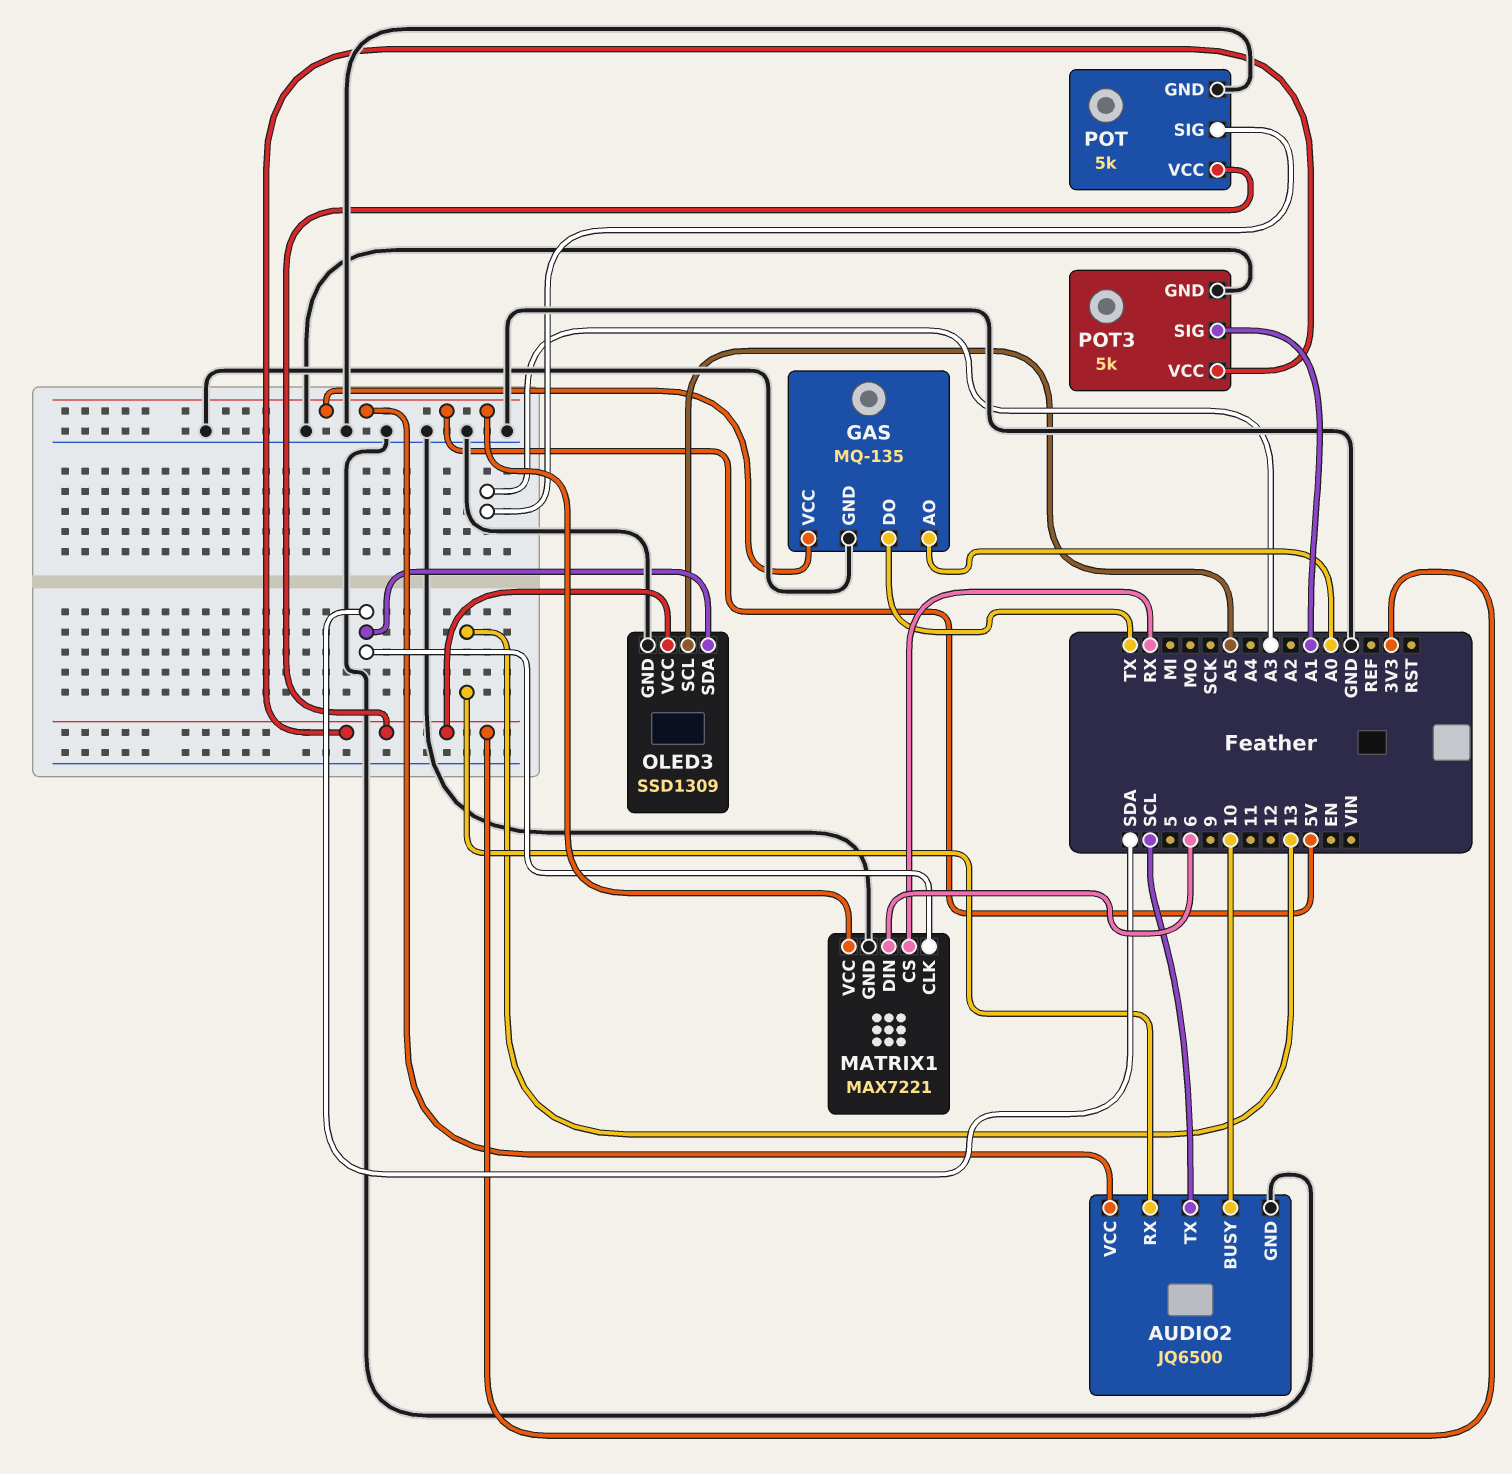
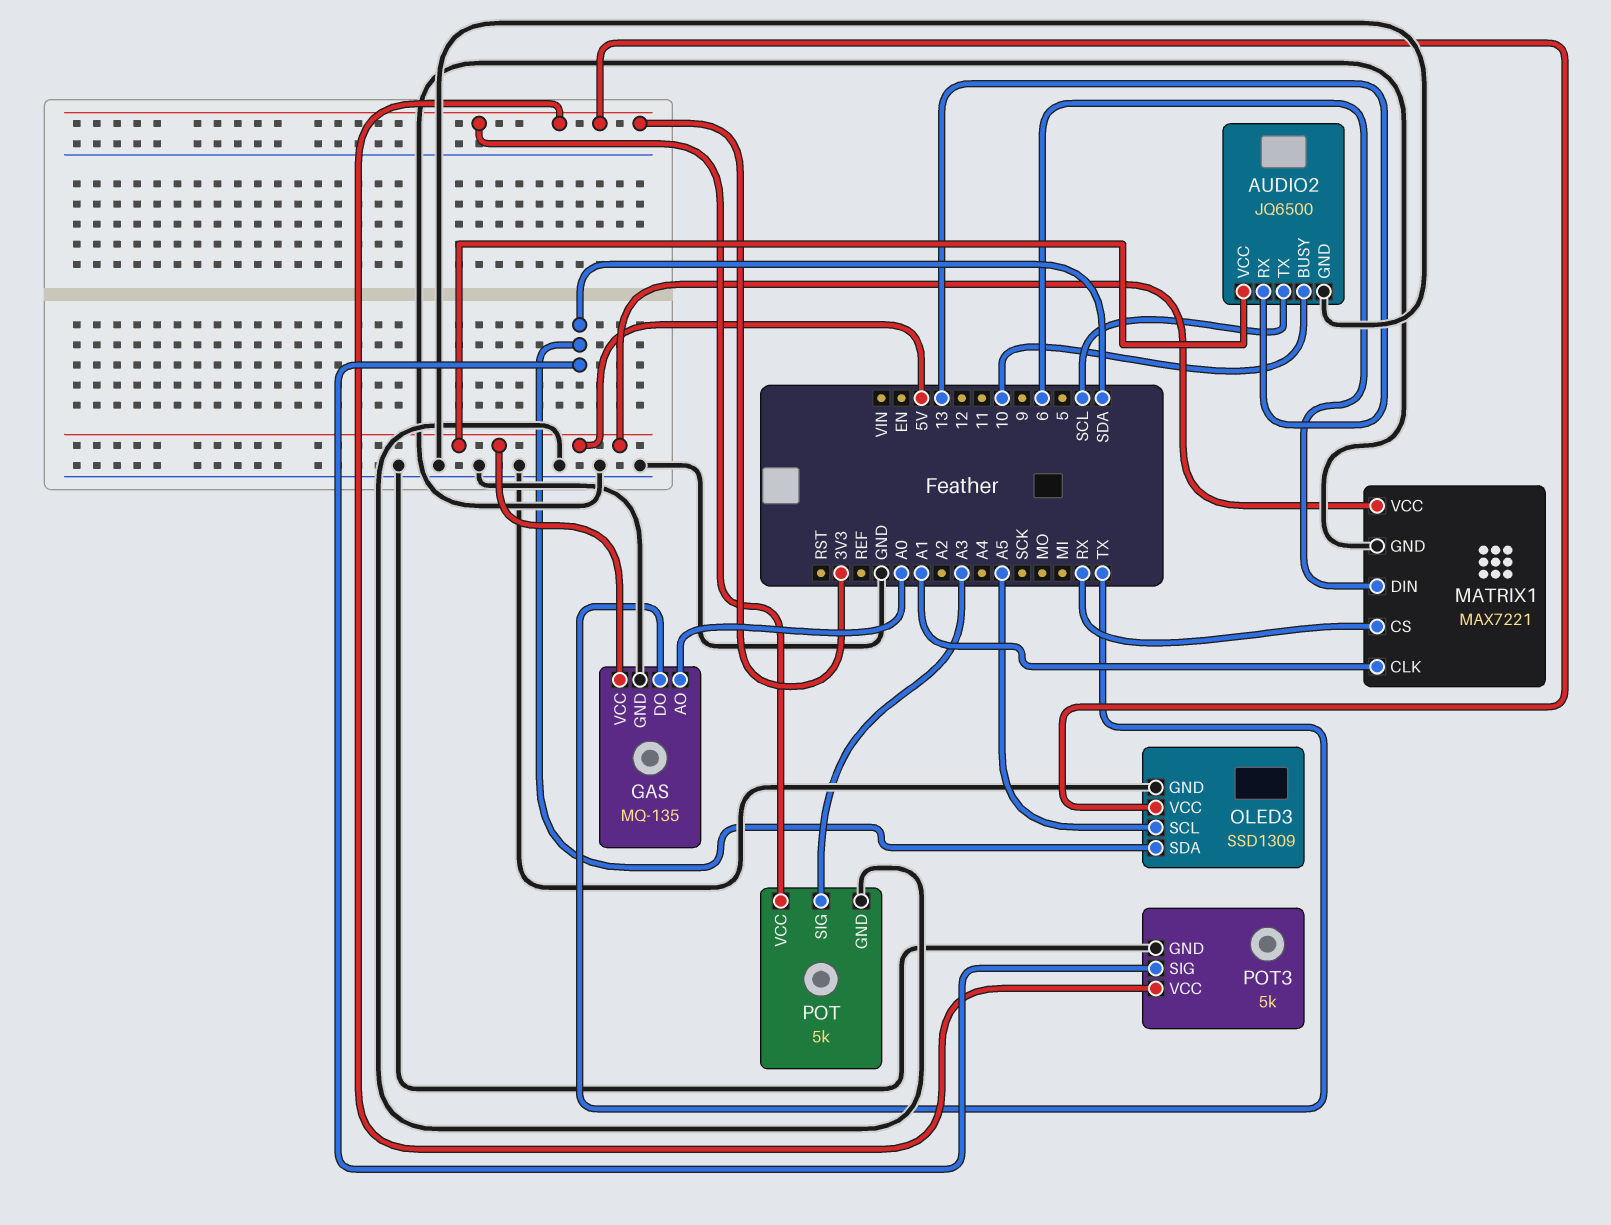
MATRIX1 pin CLK: SDA -> A1
POT3 pin SIG: A1 -> SDA

